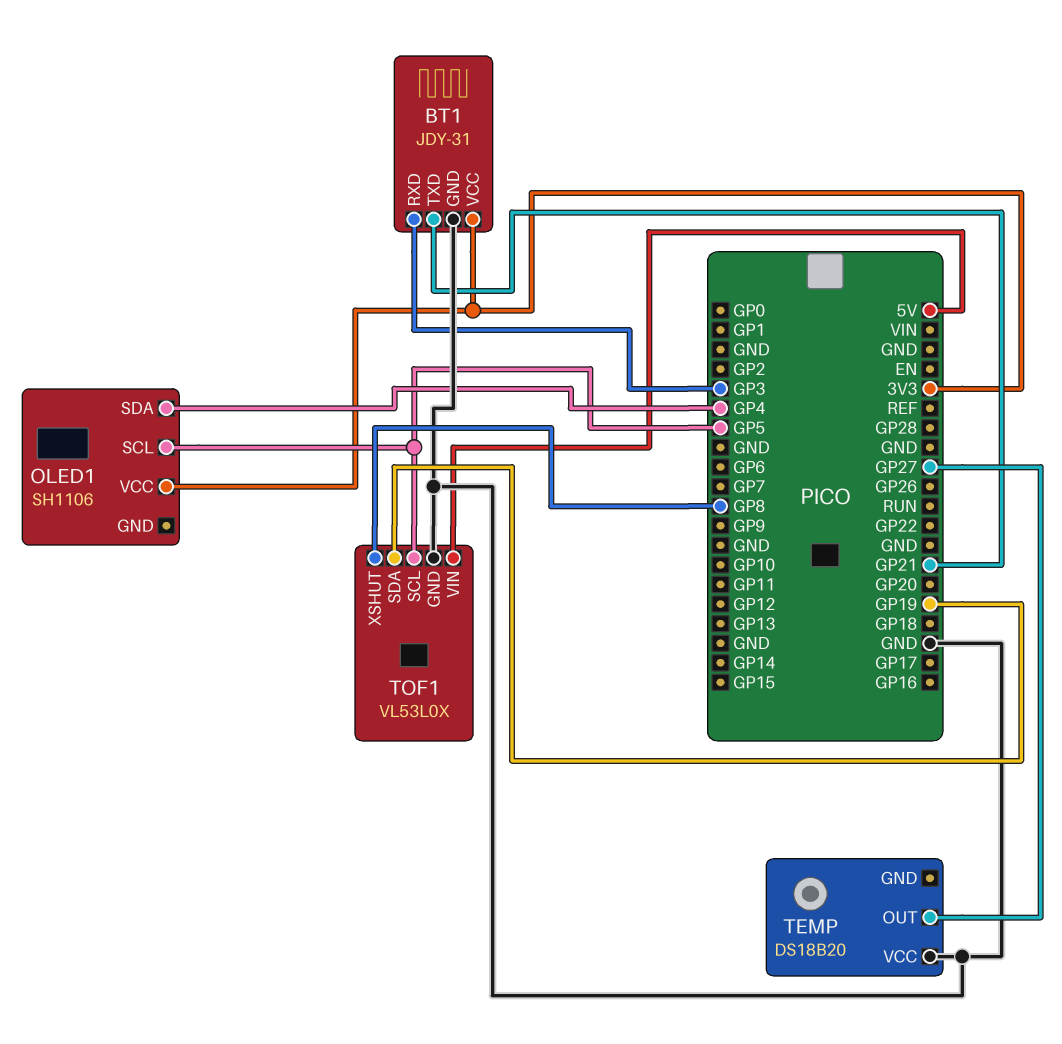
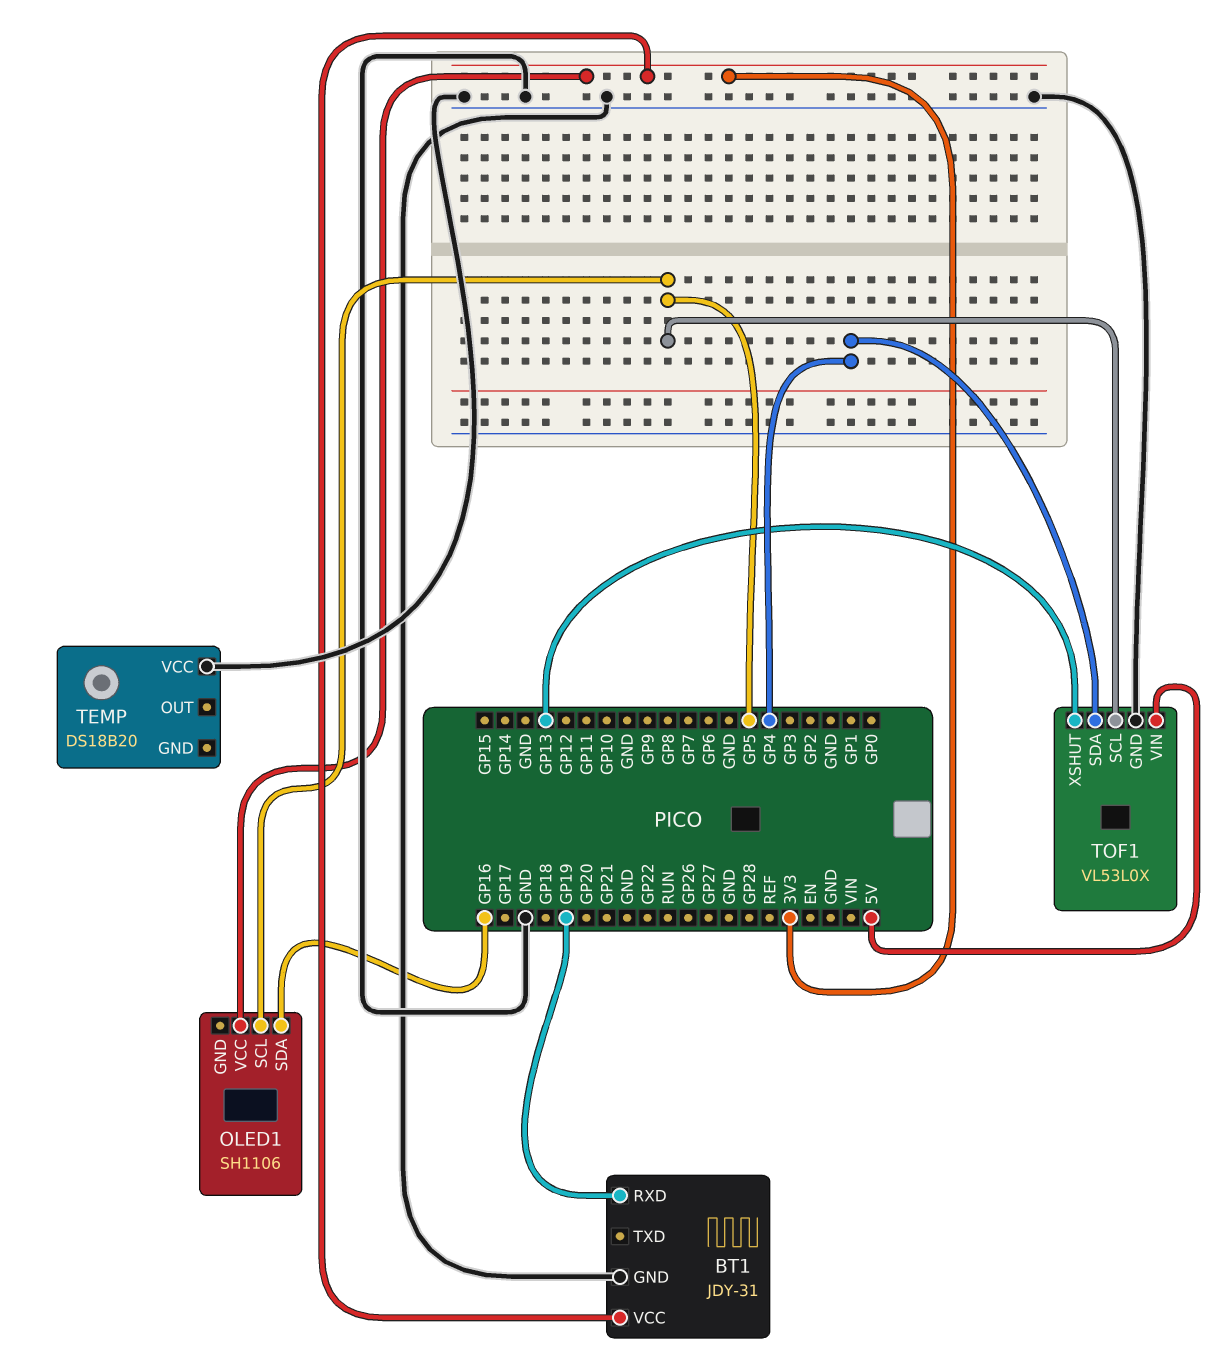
BT1 pin RXD: GP3 -> GP19
BT1 pin TXD: GP21 -> none
OLED1 pin SDA: GP4 -> GP16
TEMP pin OUT: GP27 -> none
TOF1 pin SDA: GP19 -> GP4
TOF1 pin XSHUT: GP8 -> GP13

